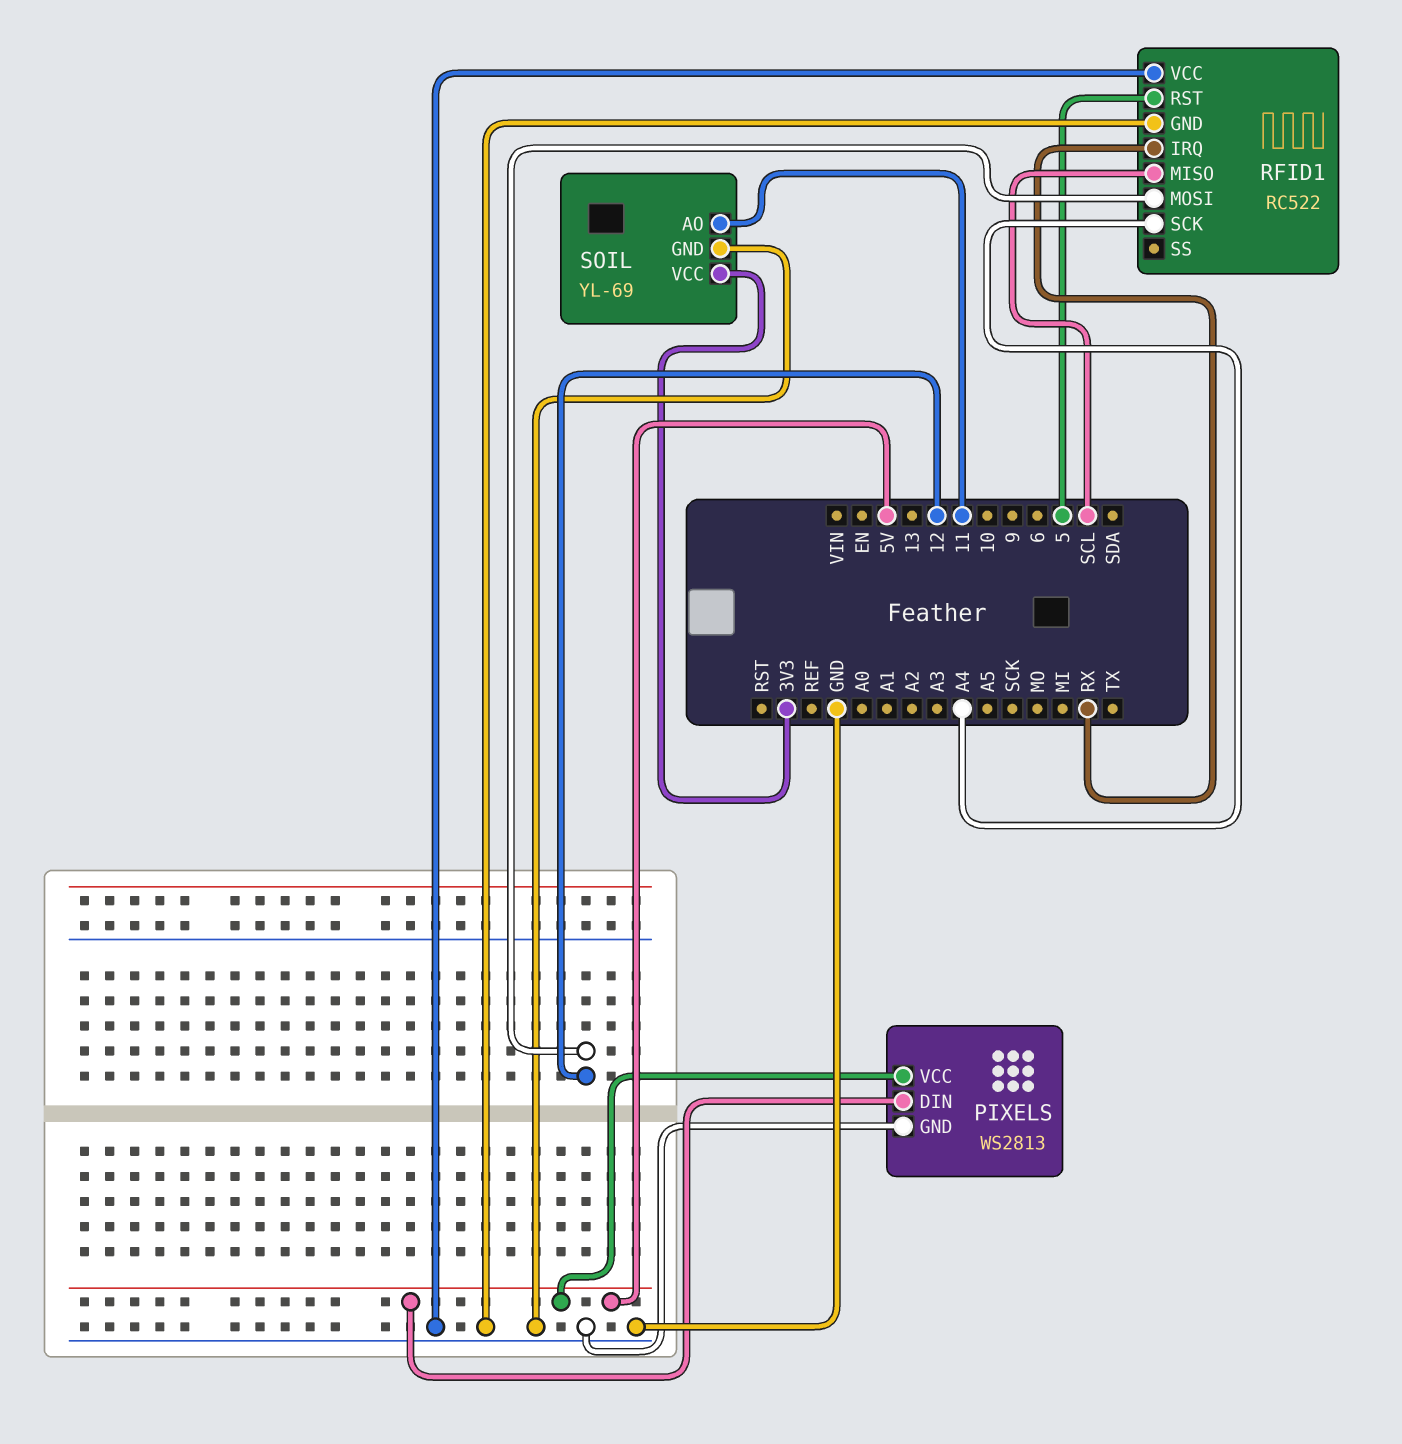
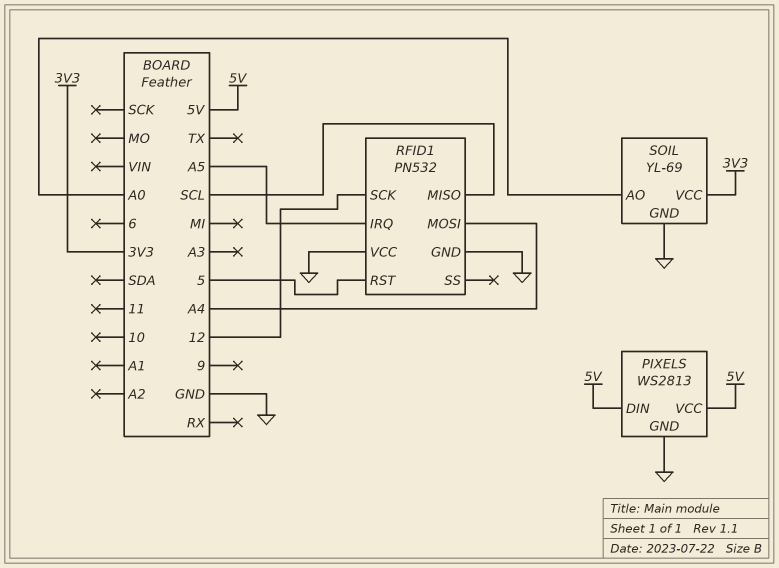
RFID1: RC522 -> PN532
RFID1 pin IRQ: RX -> A5
RFID1 pin MOSI: 12 -> A4
RFID1 pin SCK: A4 -> 12
SOIL pin AO: 11 -> A0

